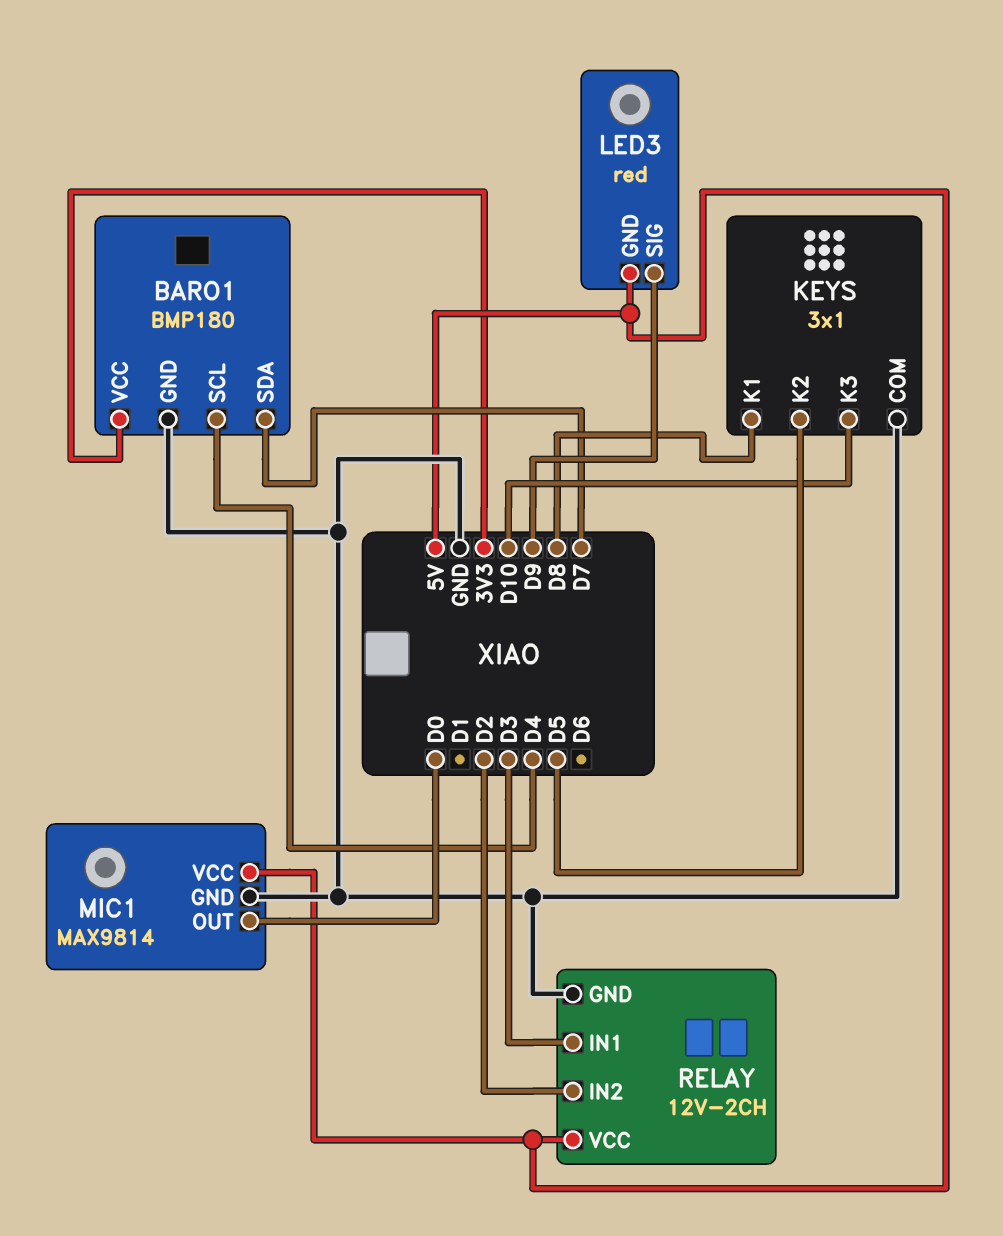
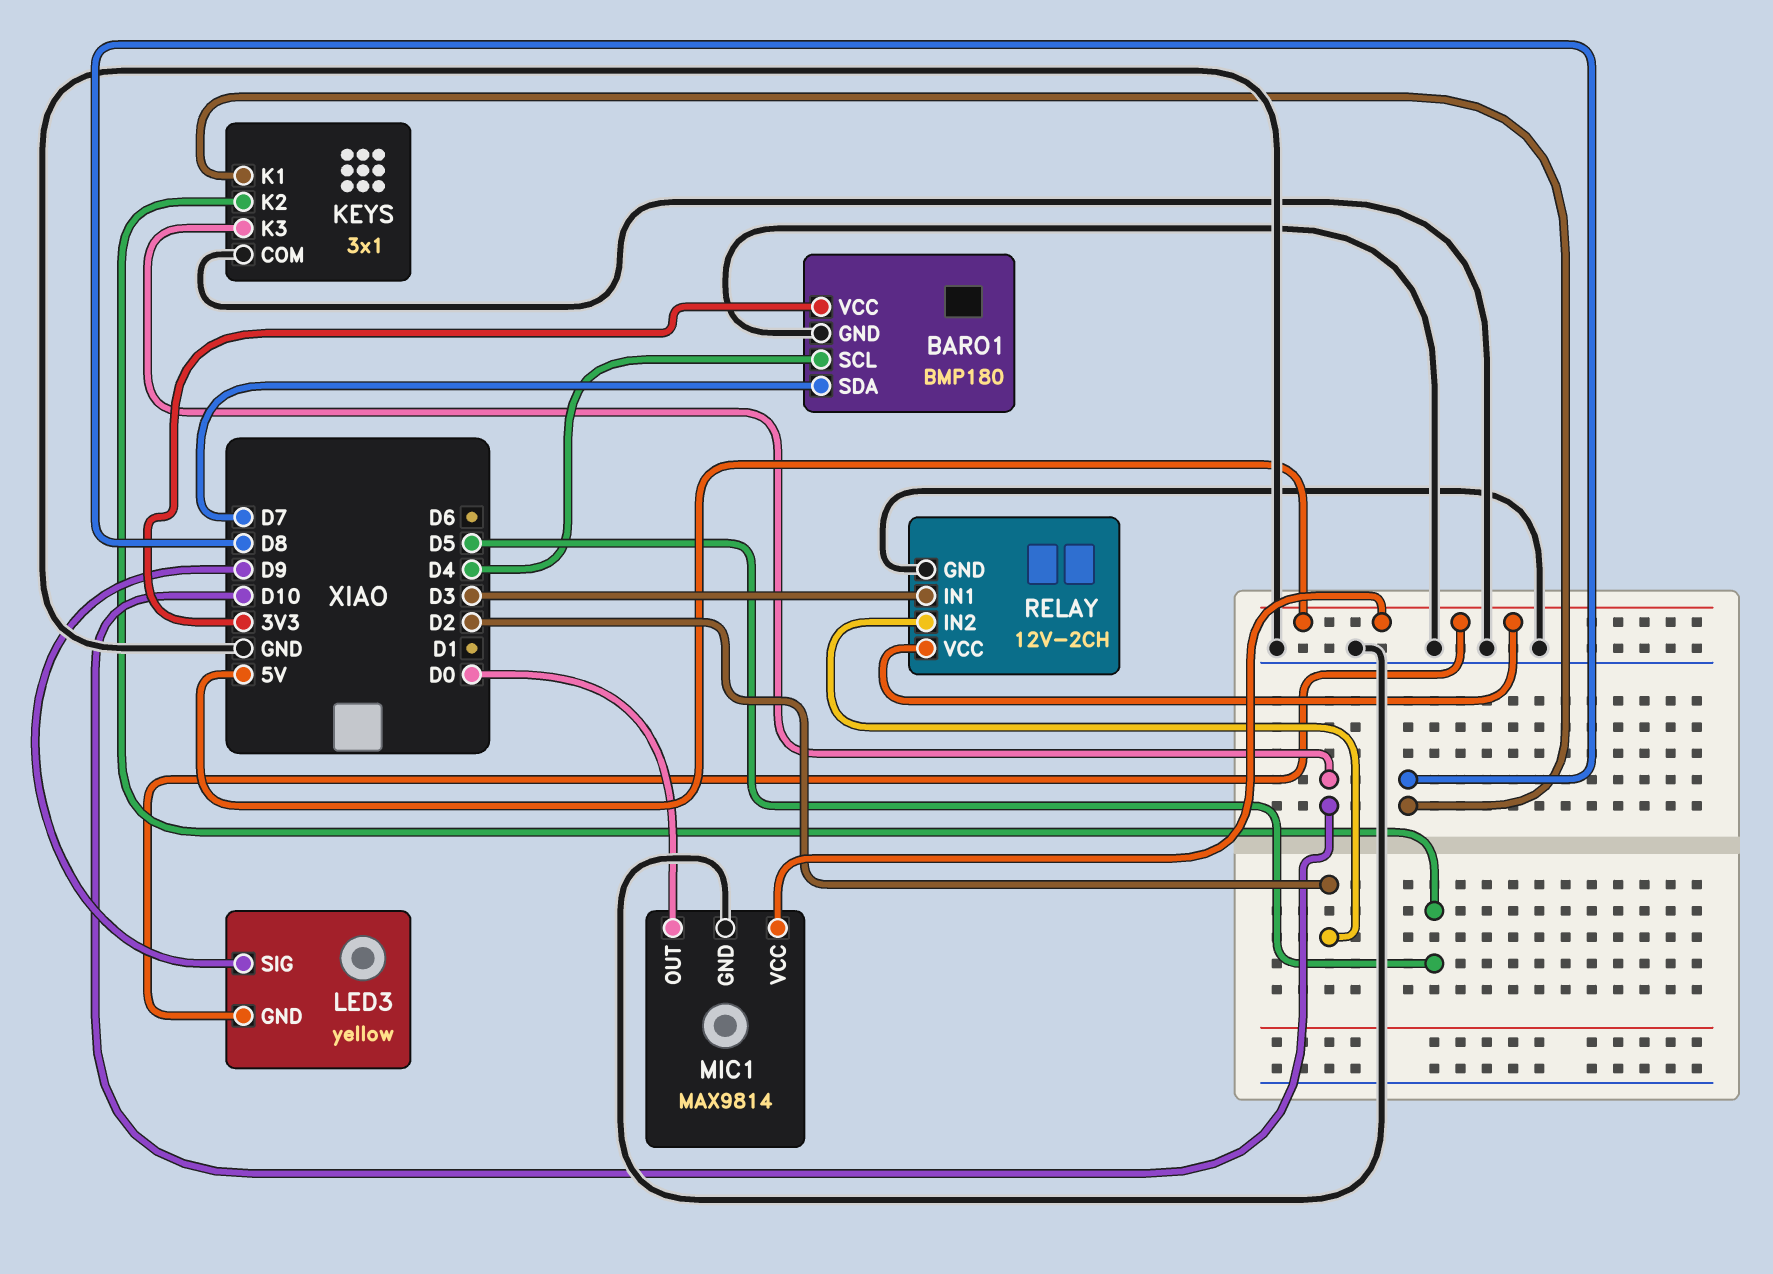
LED3: red -> yellow

